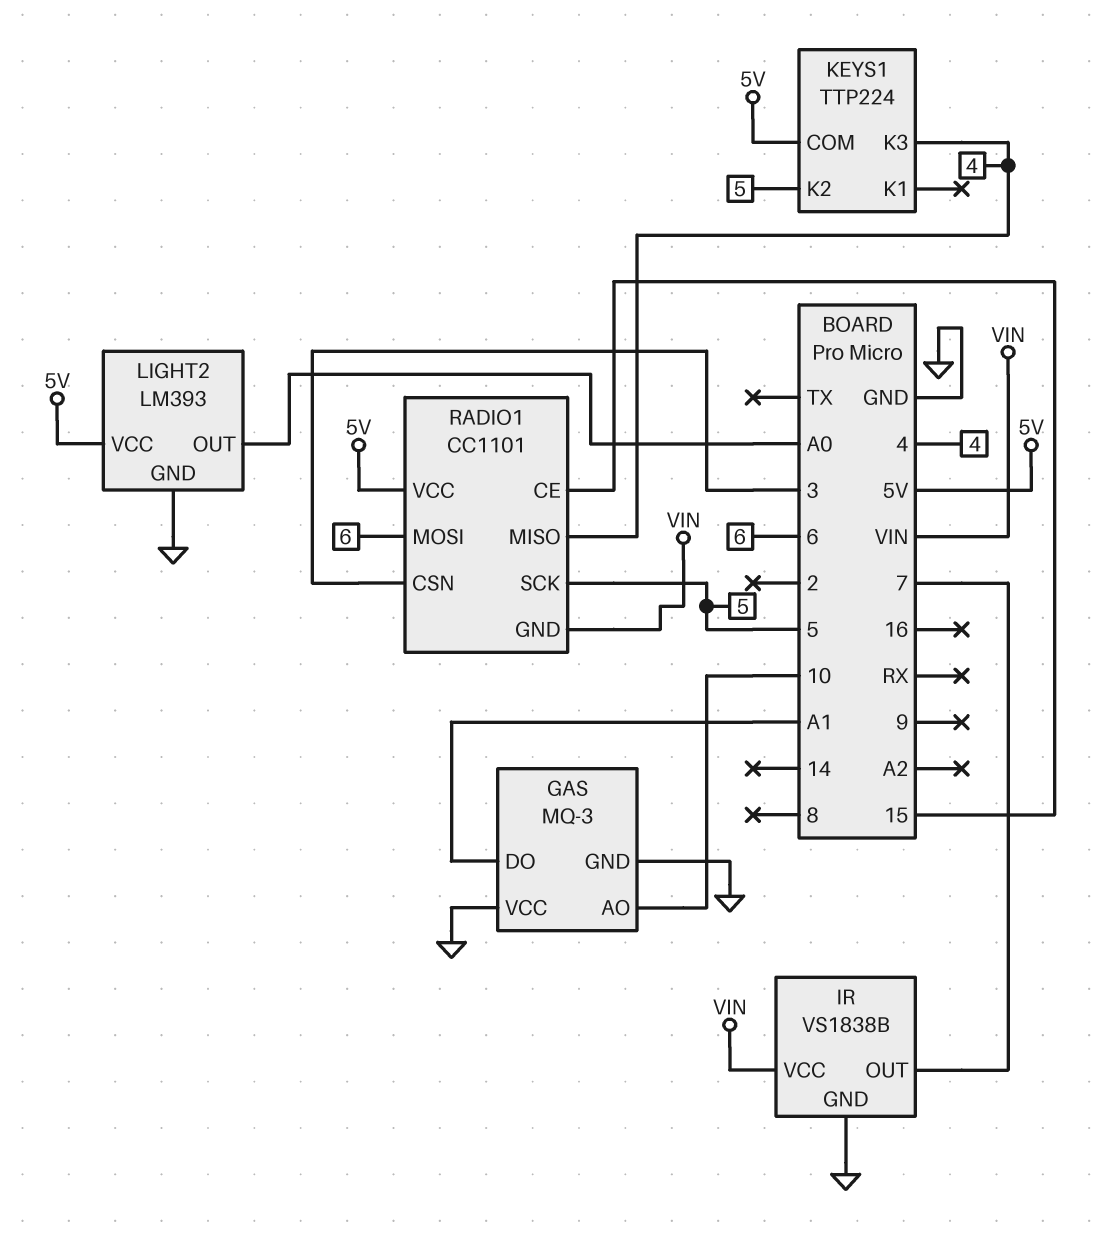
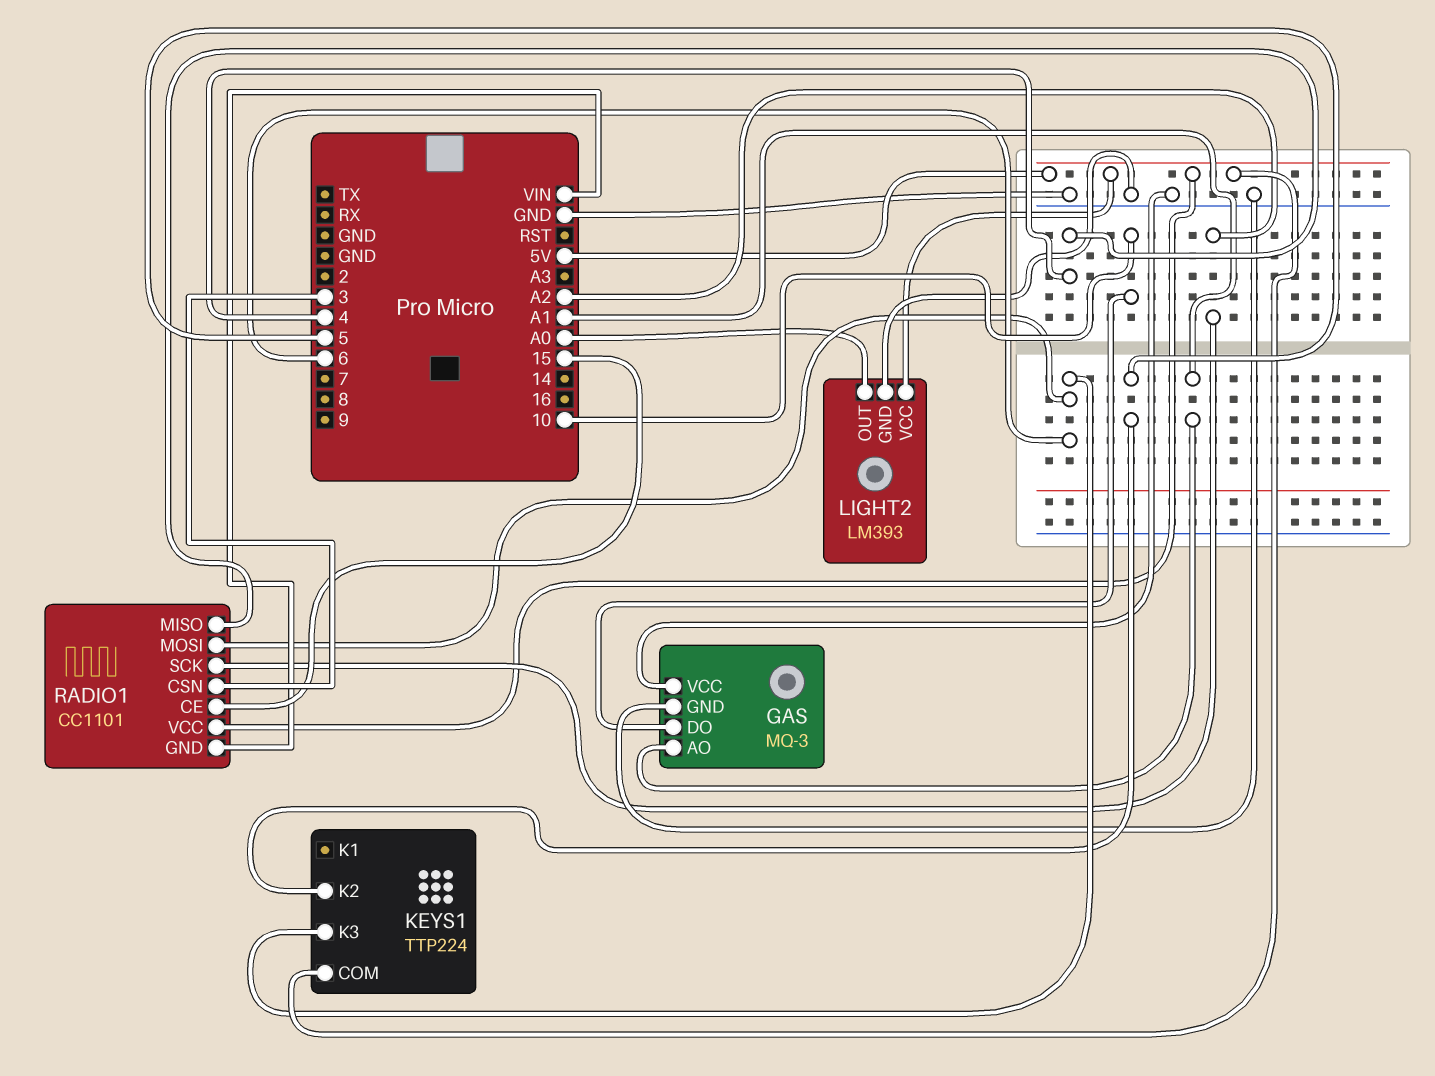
GAS pin AO: 10 -> A1
GAS pin DO: A1 -> 10
IR: VS1838B -> none
IR pin GND: GND -> none
IR pin OUT: 7 -> none
IR pin VCC: VIN -> none
KEYS1 pin K3: 4 -> 6
RADIO1 pin SCK: 5 -> A2

